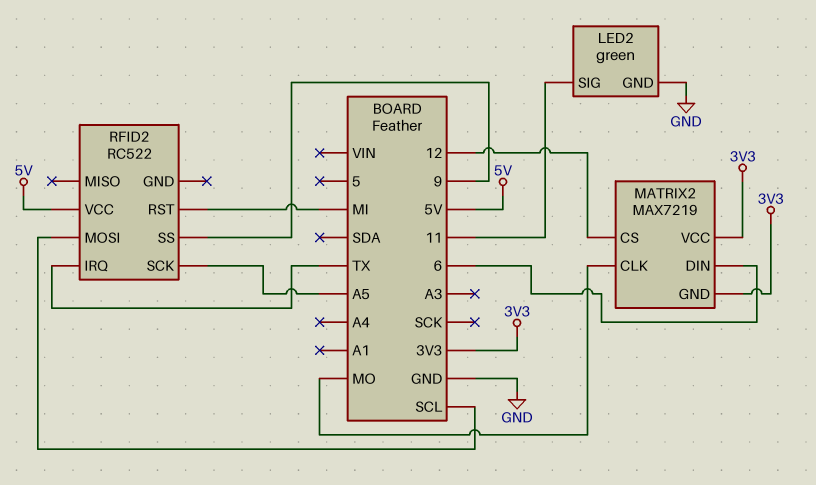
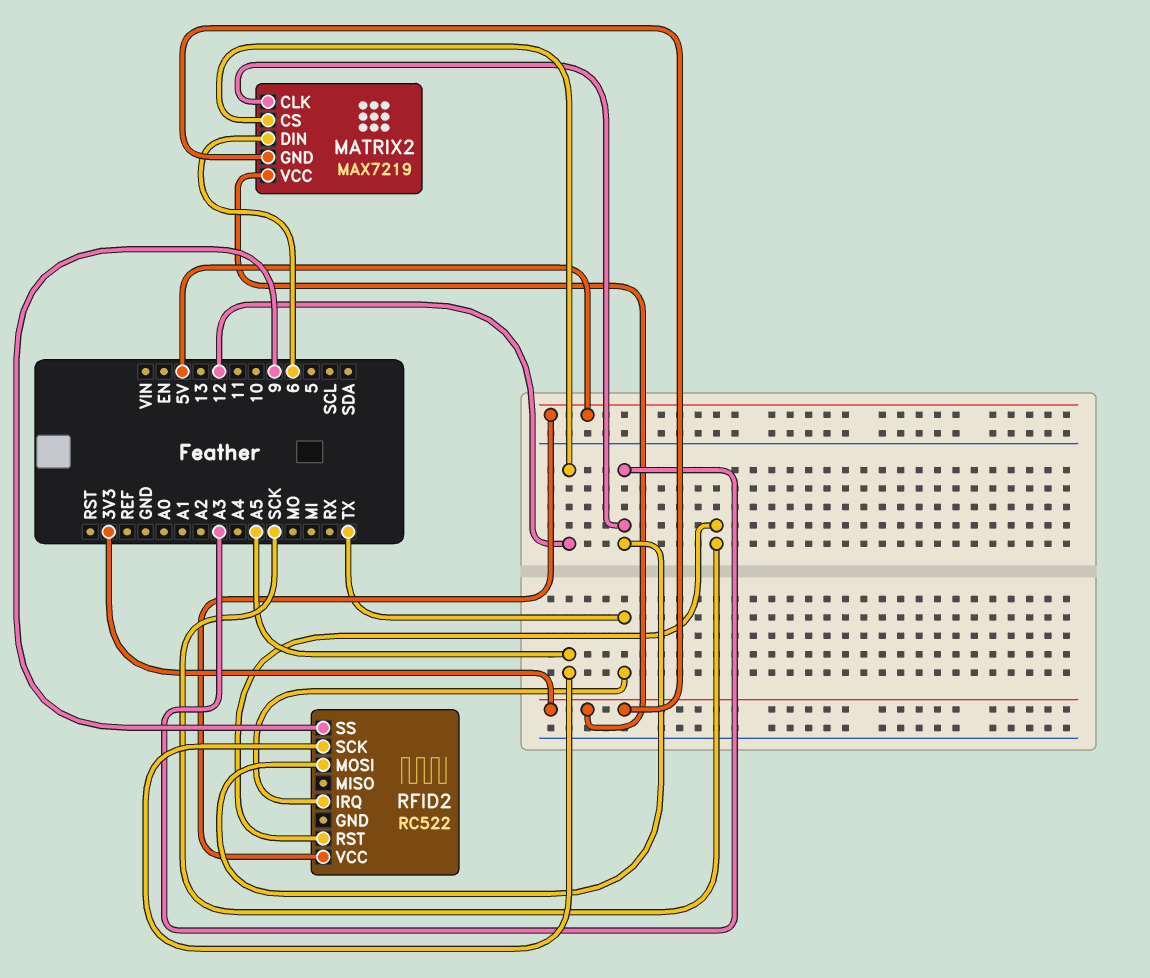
LED2: green -> none
LED2 pin GND: GND -> none
LED2 pin SIG: 11 -> none
MATRIX2 pin CLK: MO -> A3
RFID2 pin MOSI: SCL -> A3
RFID2 pin RST: MI -> SCK

